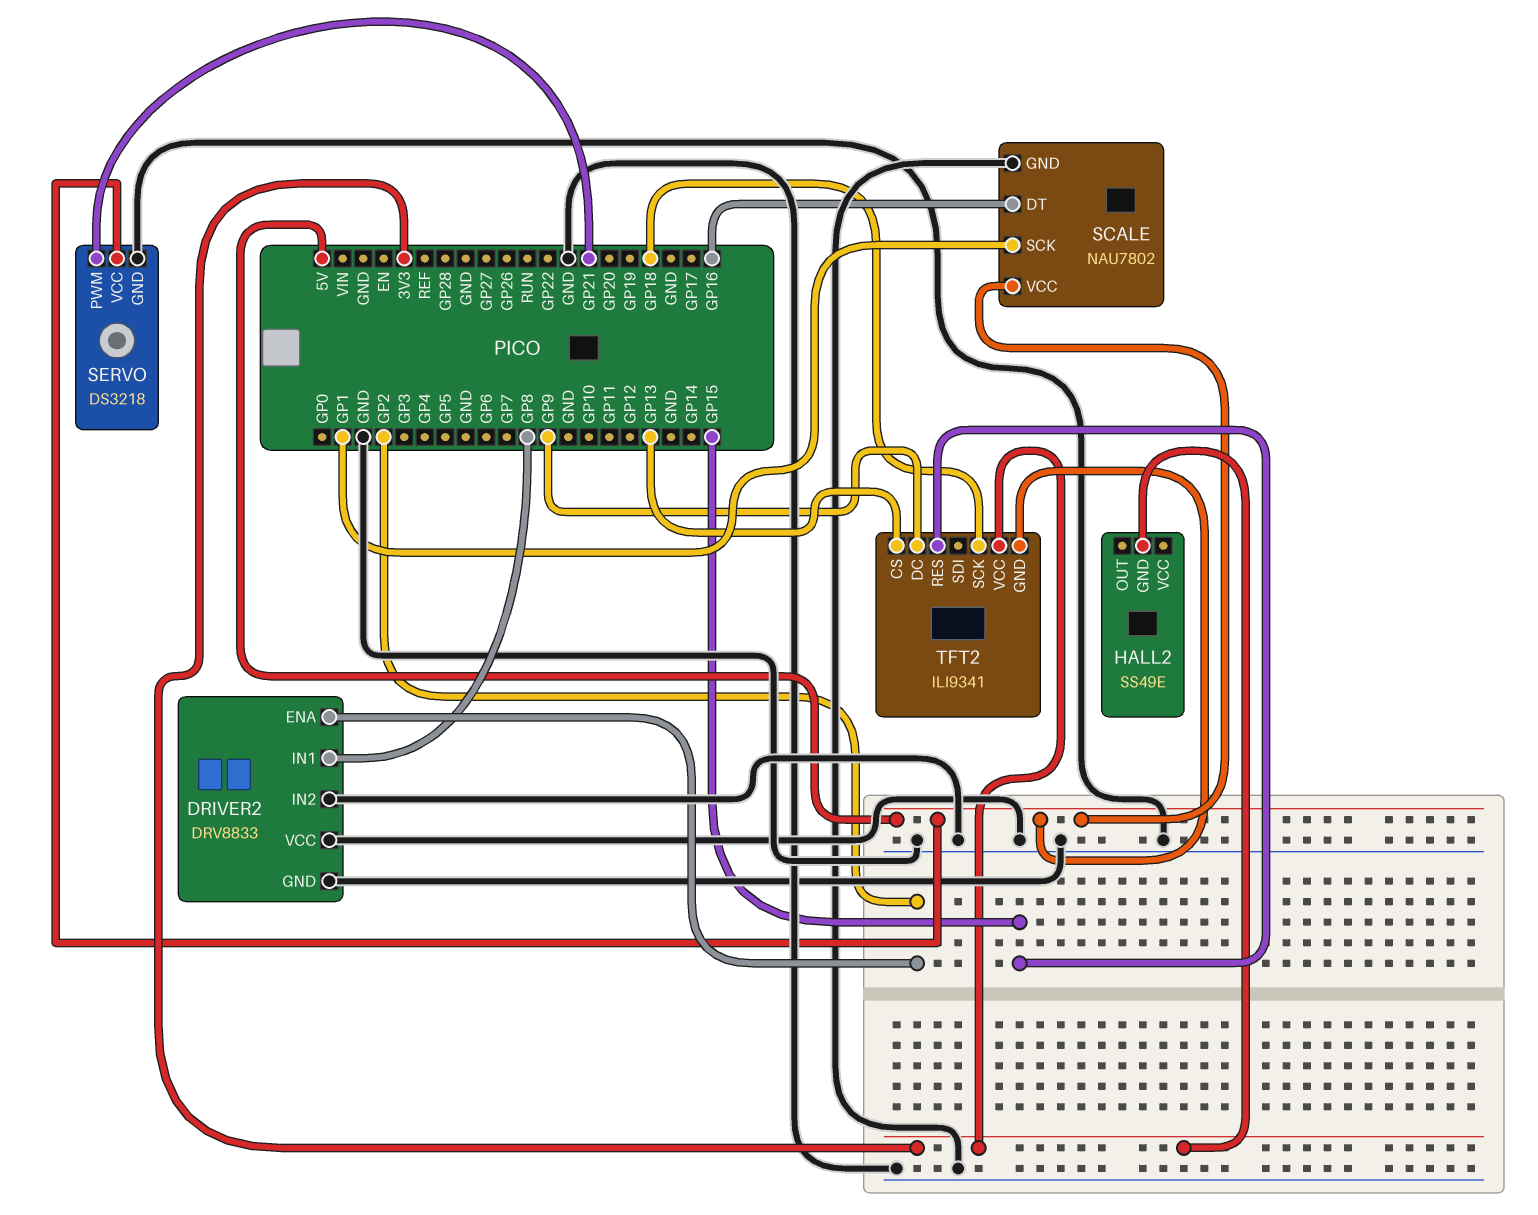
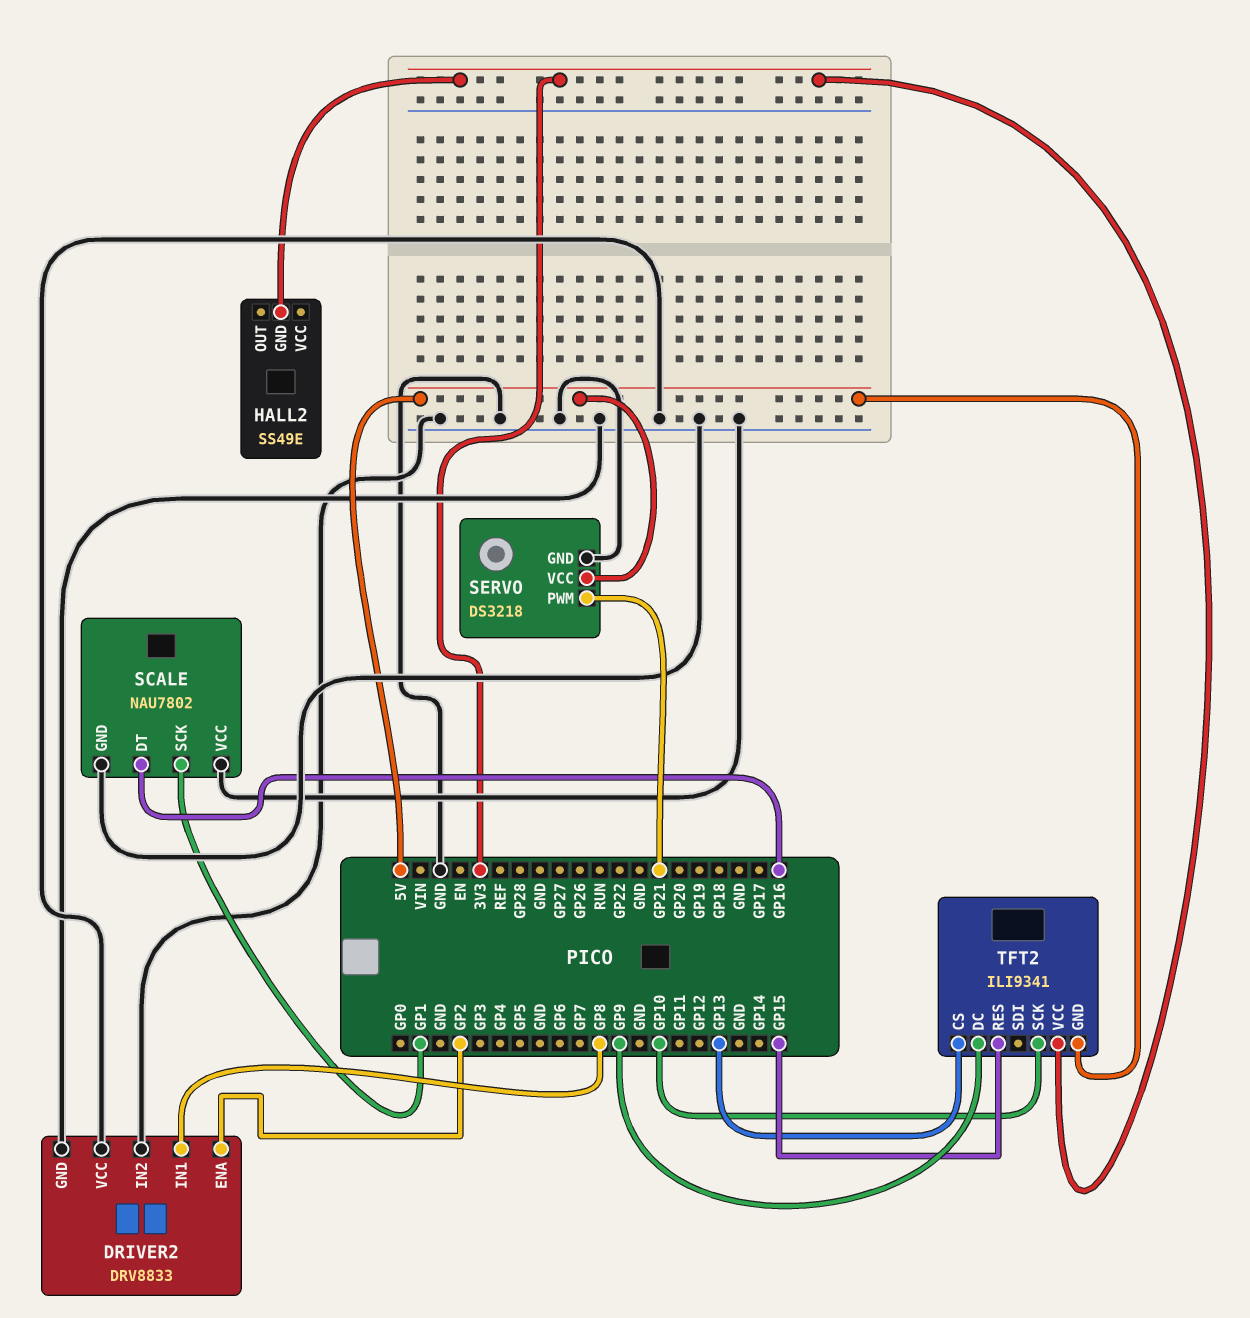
SCALE pin VCC: 5V -> GND
TFT2 pin SCK: GP18 -> GP10

